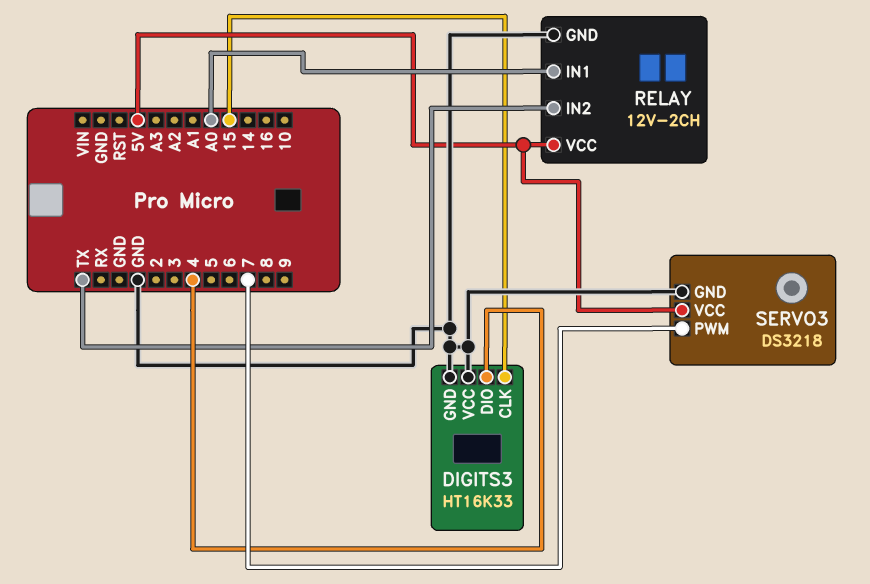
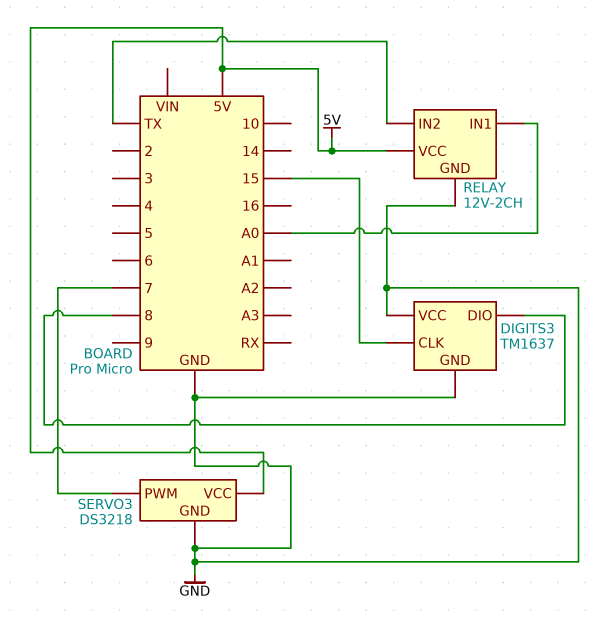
DIGITS3: HT16K33 -> TM1637
DIGITS3 pin DIO: 4 -> 8

